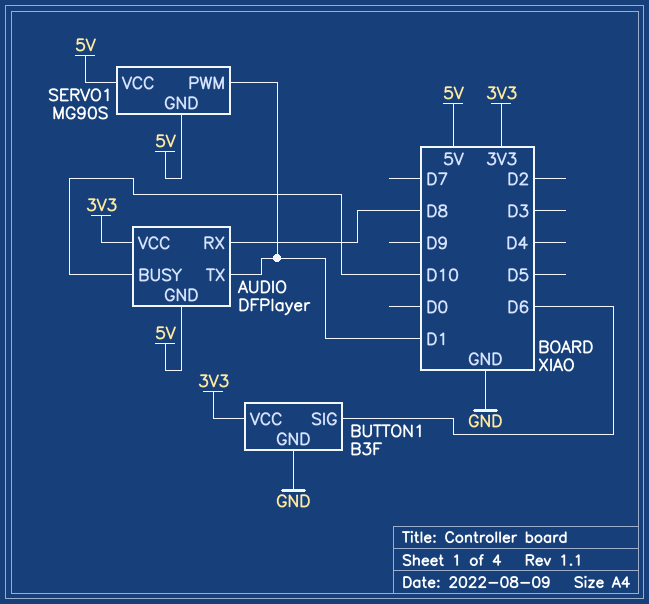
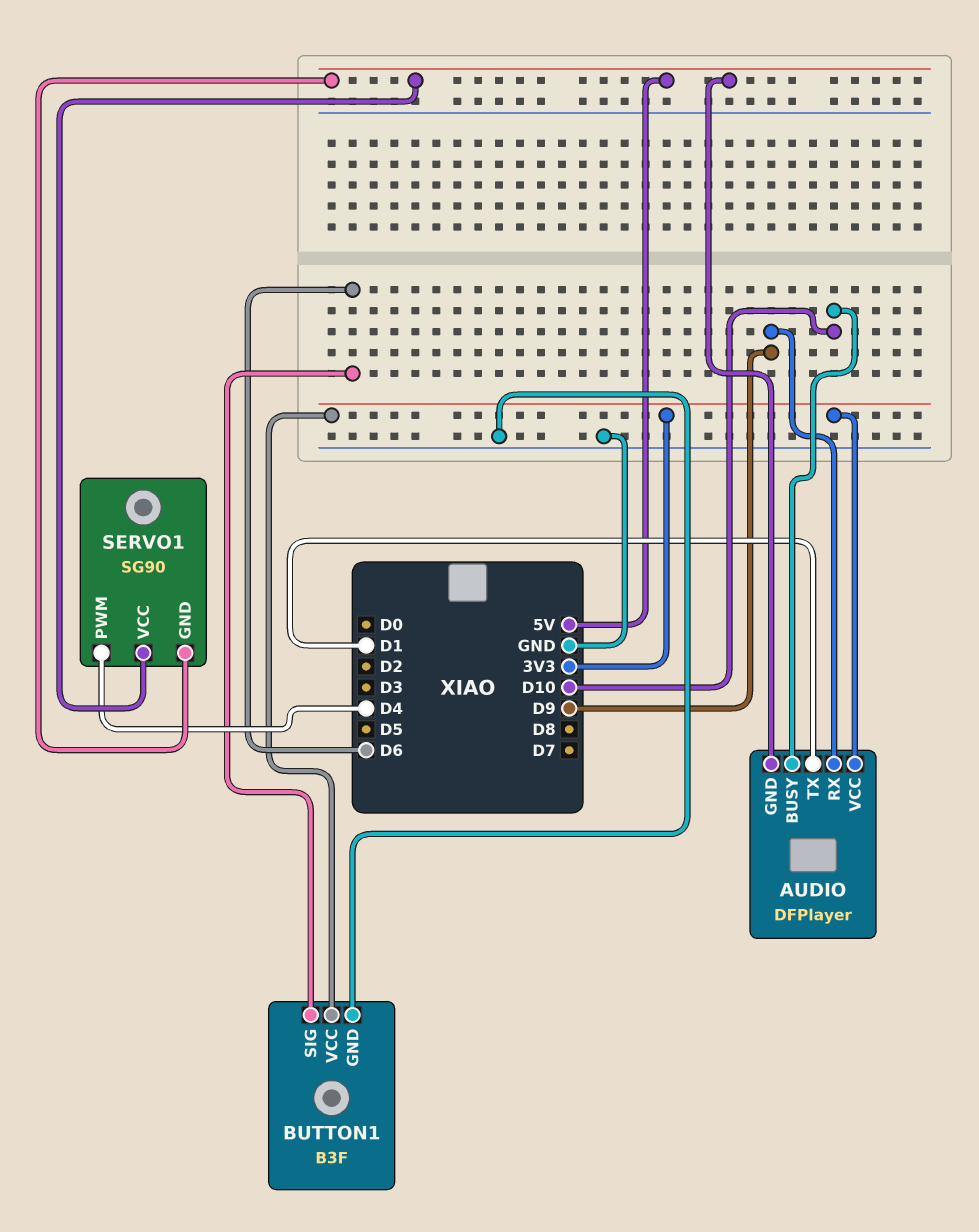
AUDIO pin RX: D8 -> D9
SERVO1: MG90S -> SG90
SERVO1 pin PWM: D1 -> D4

